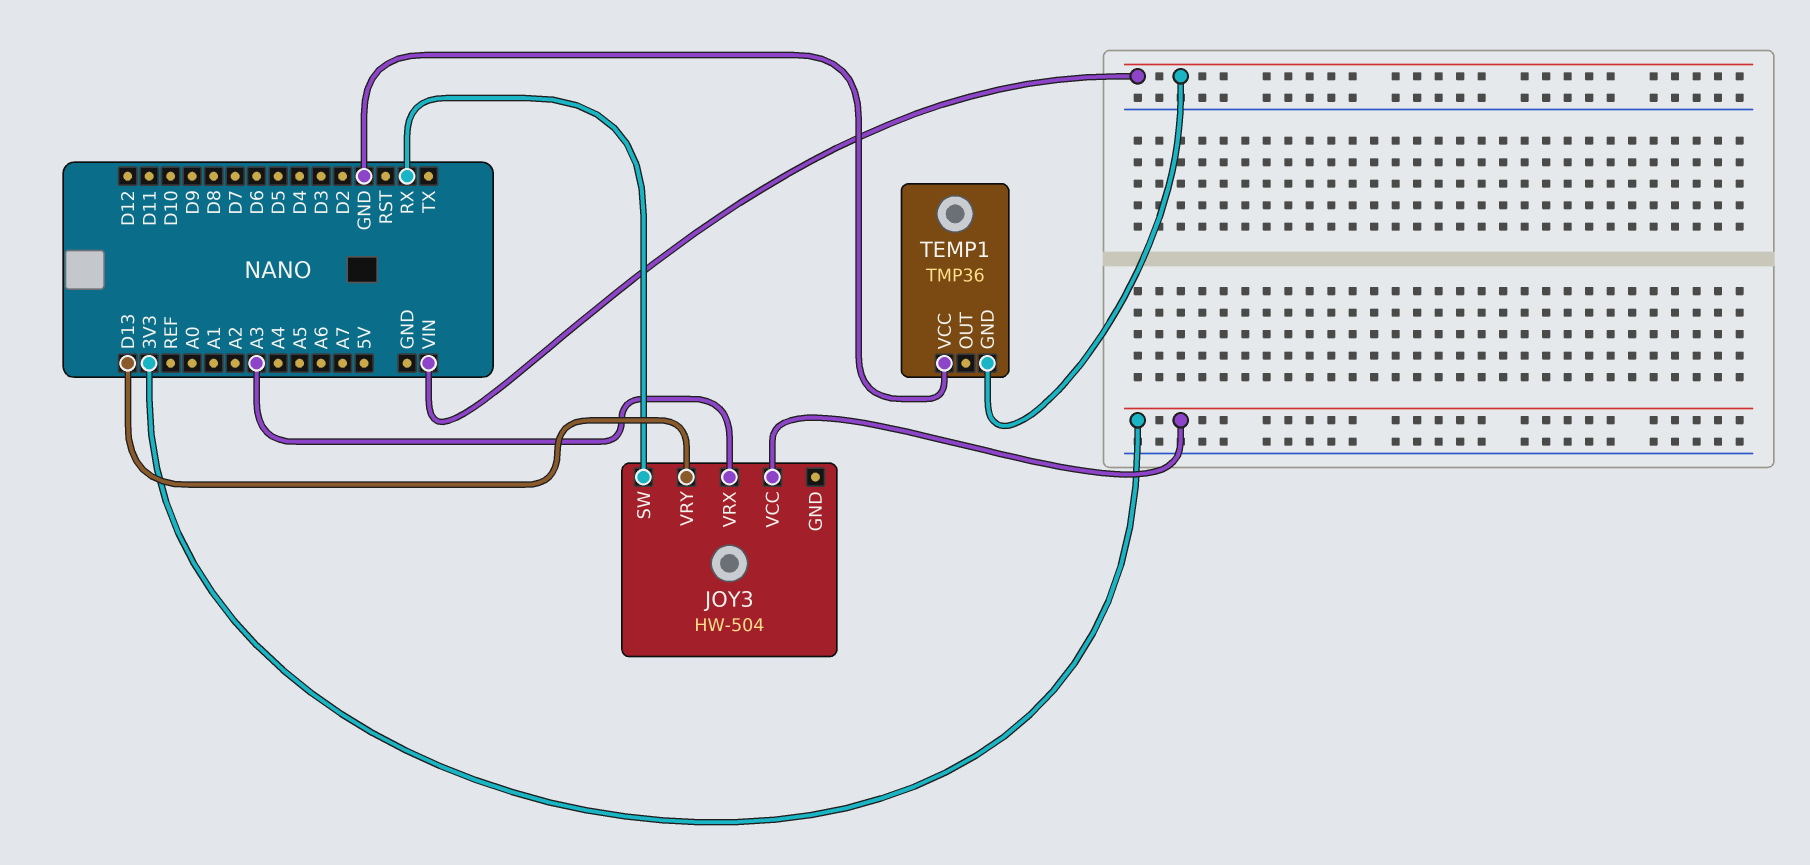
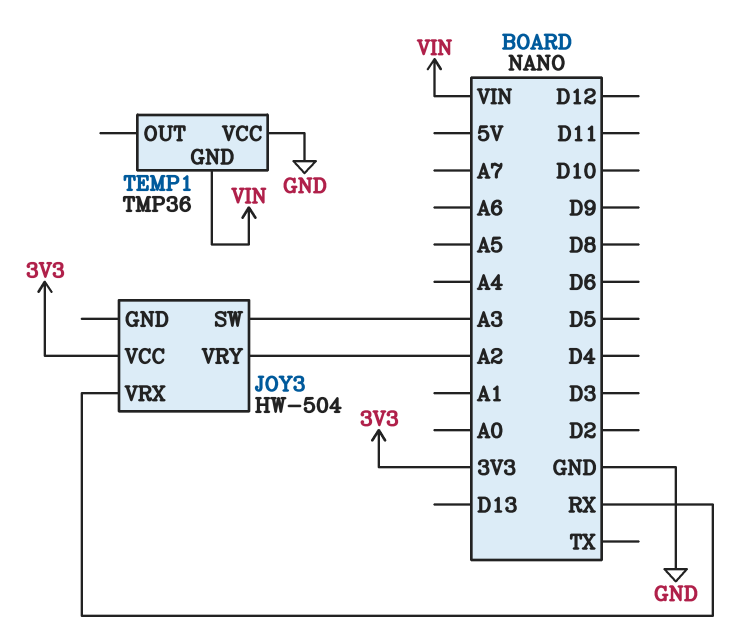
JOY3 pin SW: RX -> A3
JOY3 pin VRX: A3 -> RX
JOY3 pin VRY: D13 -> A2

